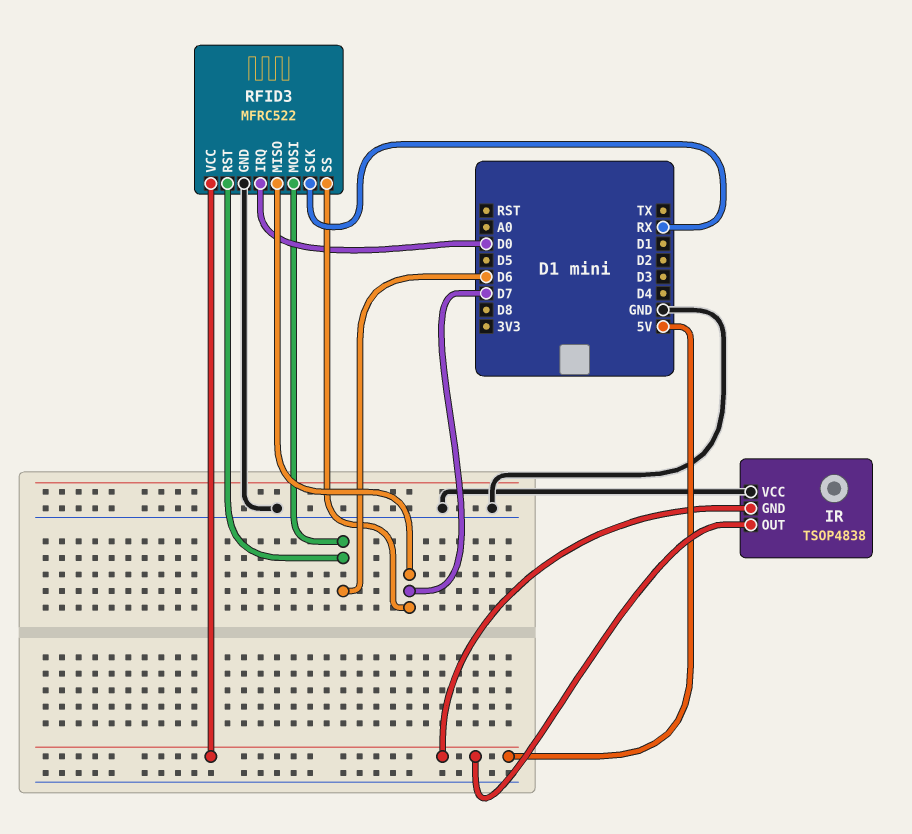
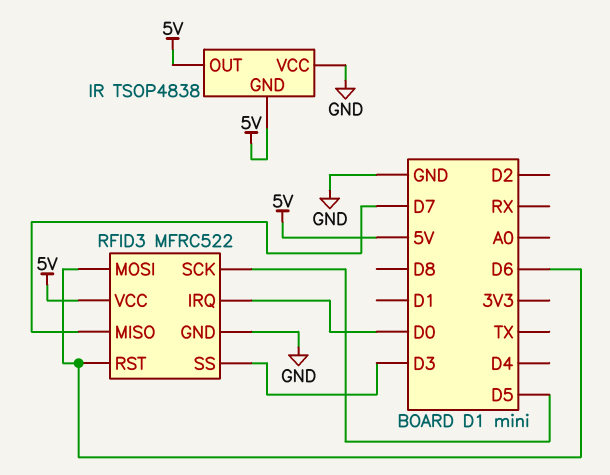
RFID3 pin SCK: RX -> D5
RFID3 pin SS: D7 -> D3

